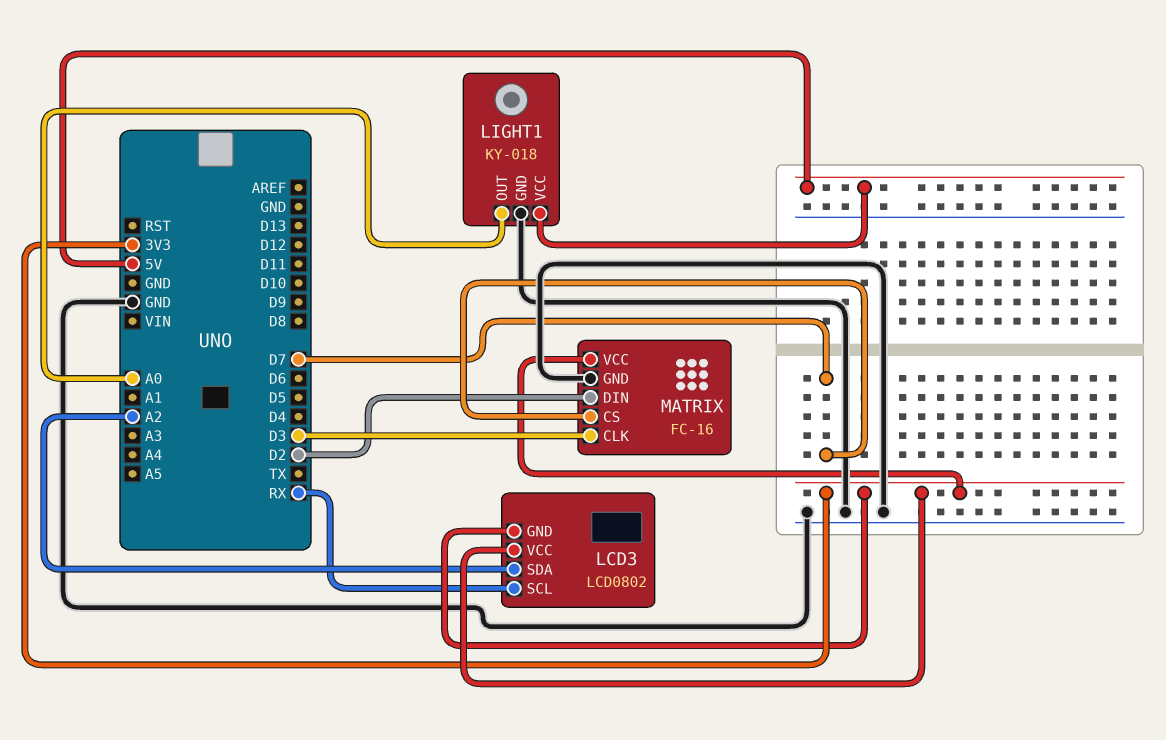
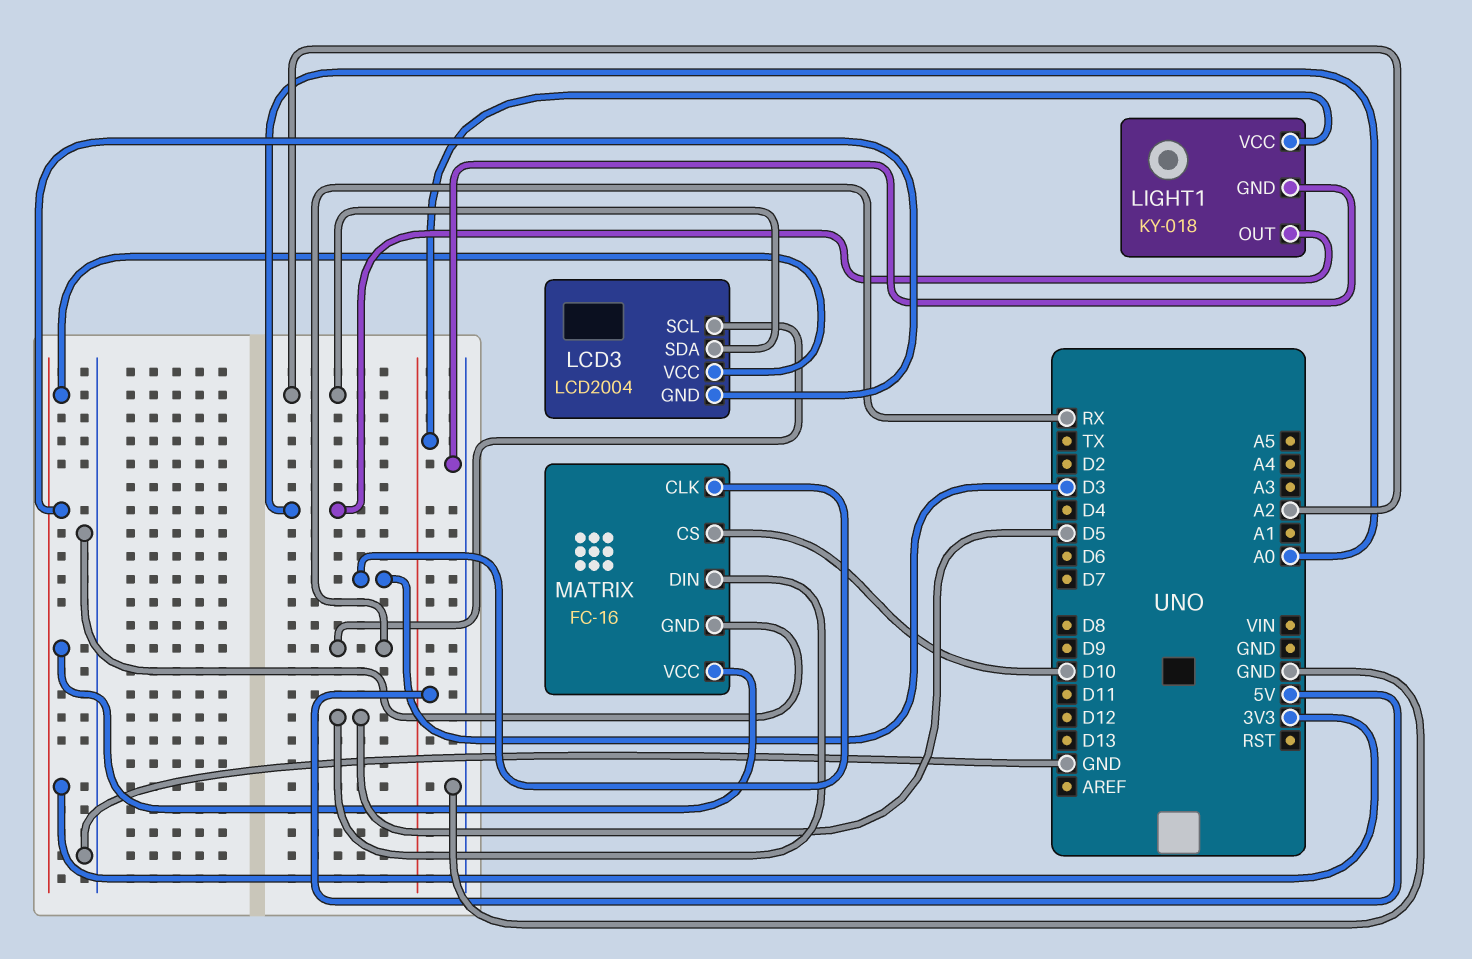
LCD3: LCD0802 -> LCD2004
MATRIX pin CS: D7 -> D10
MATRIX pin DIN: D2 -> D5

